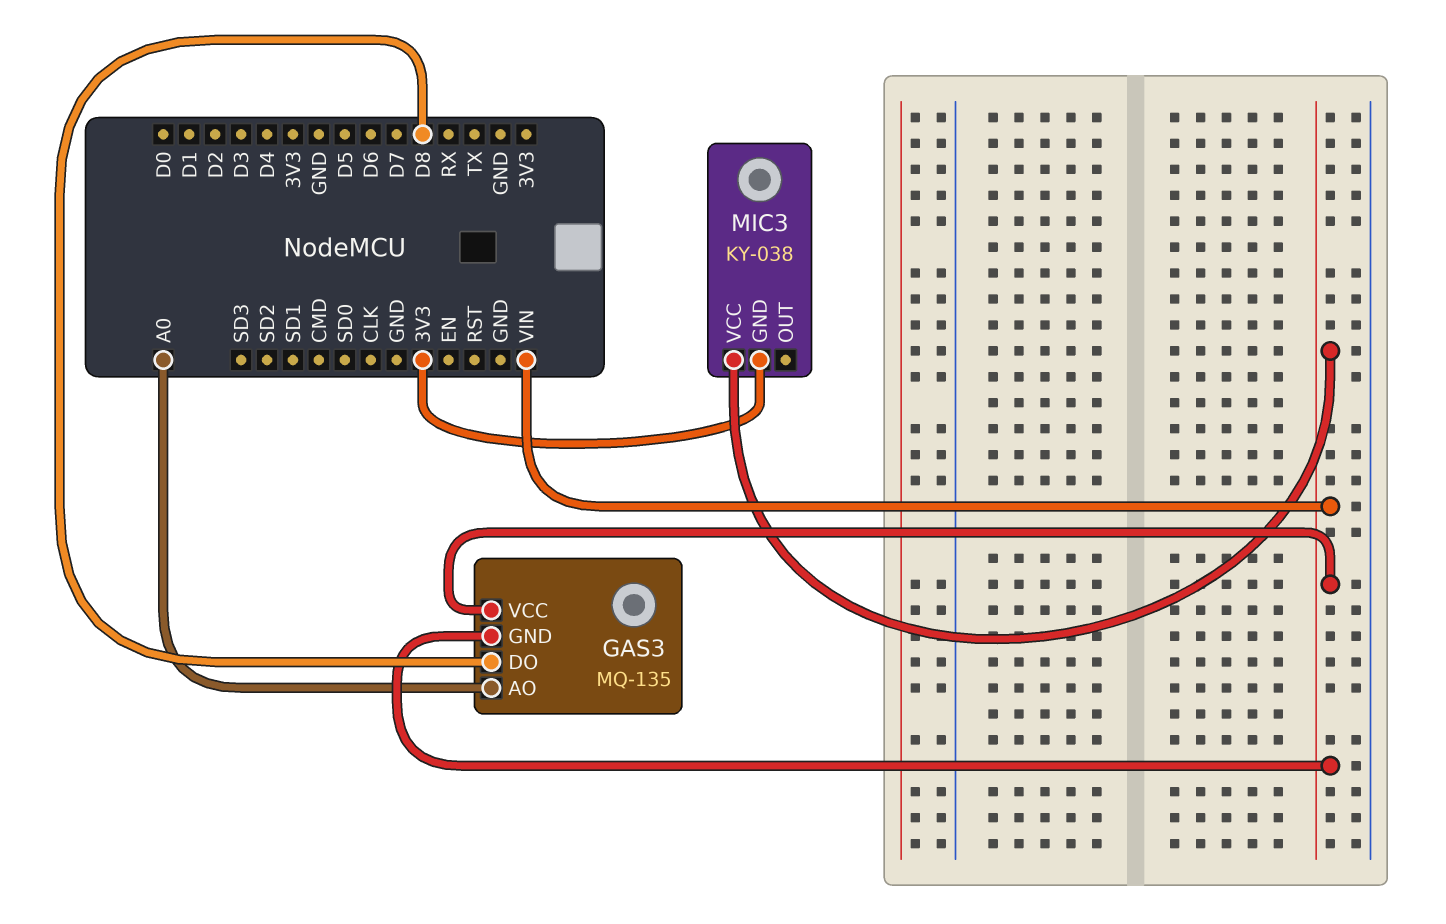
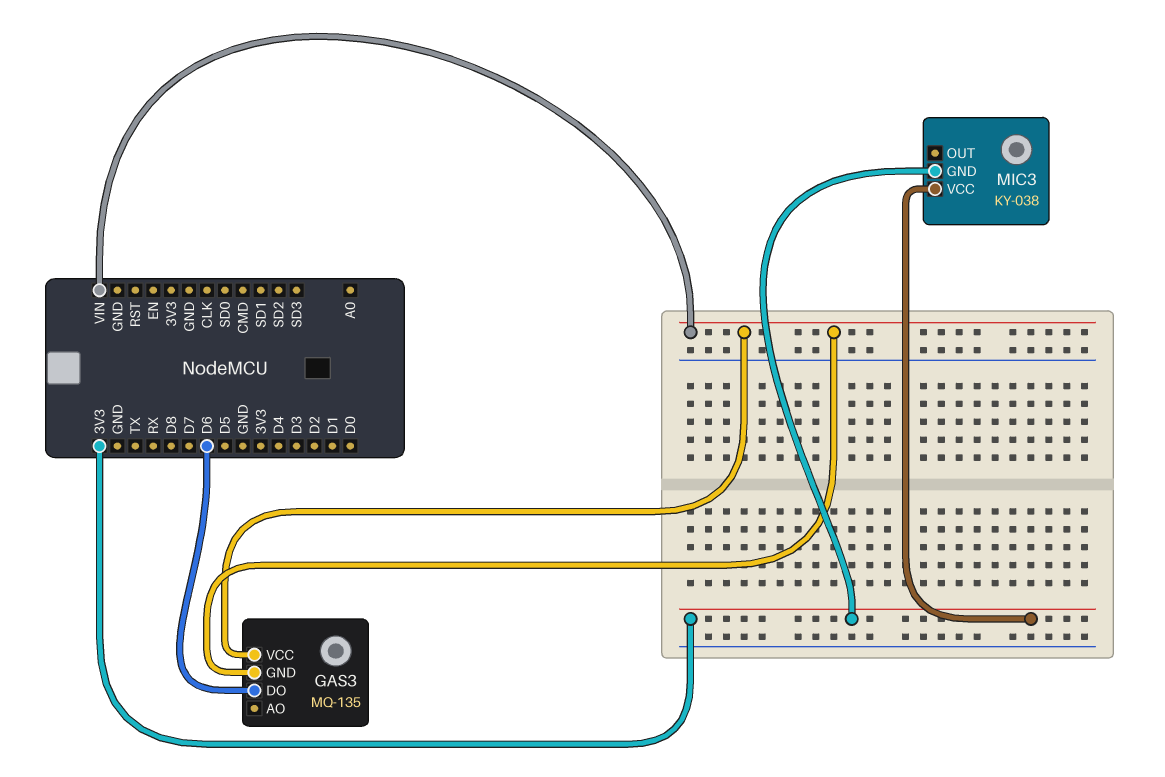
GAS3 pin AO: A0 -> none
GAS3 pin DO: D8 -> D6
MIC3 pin VCC: VIN -> 3V3

